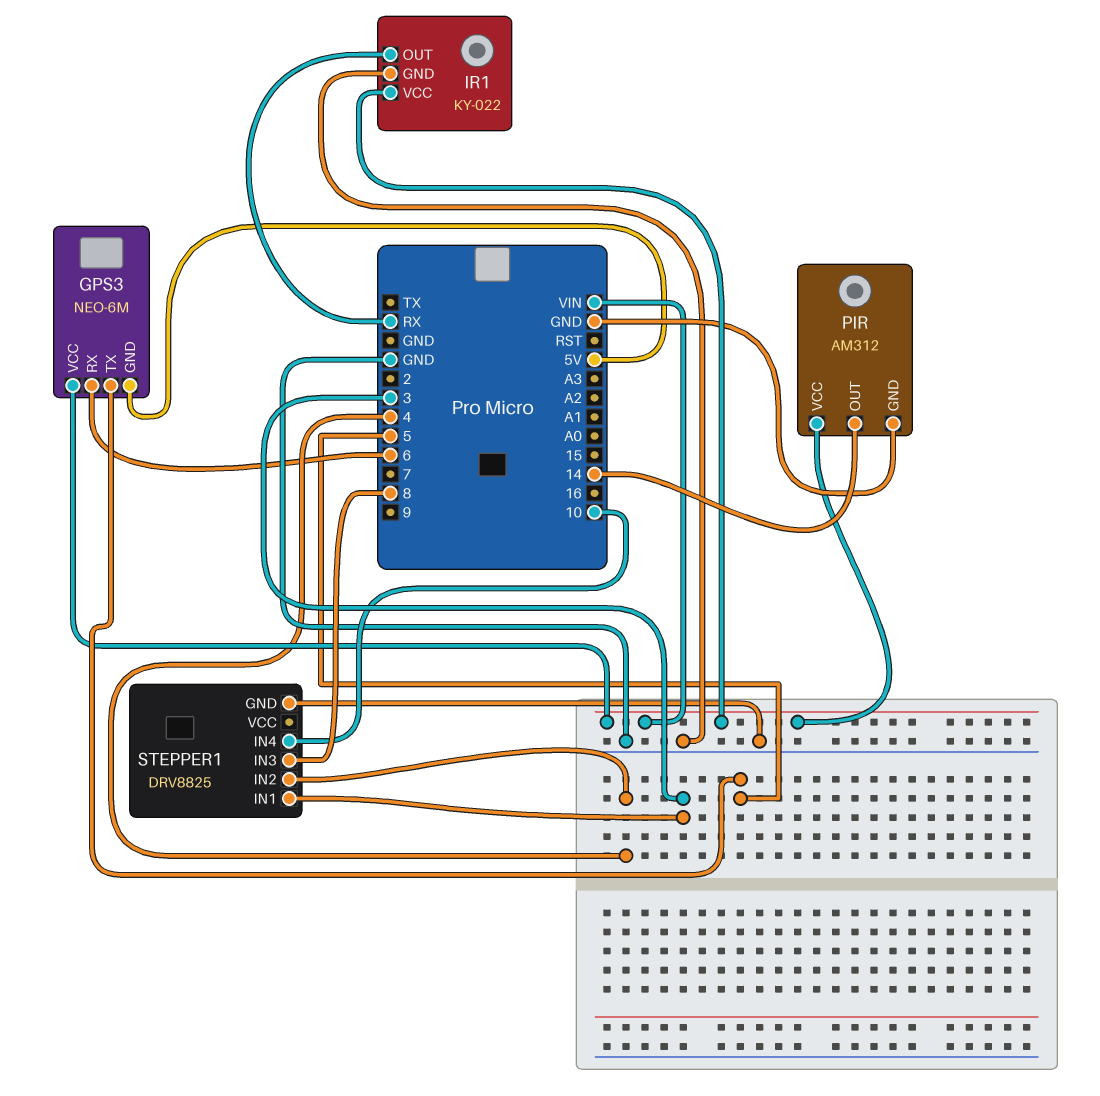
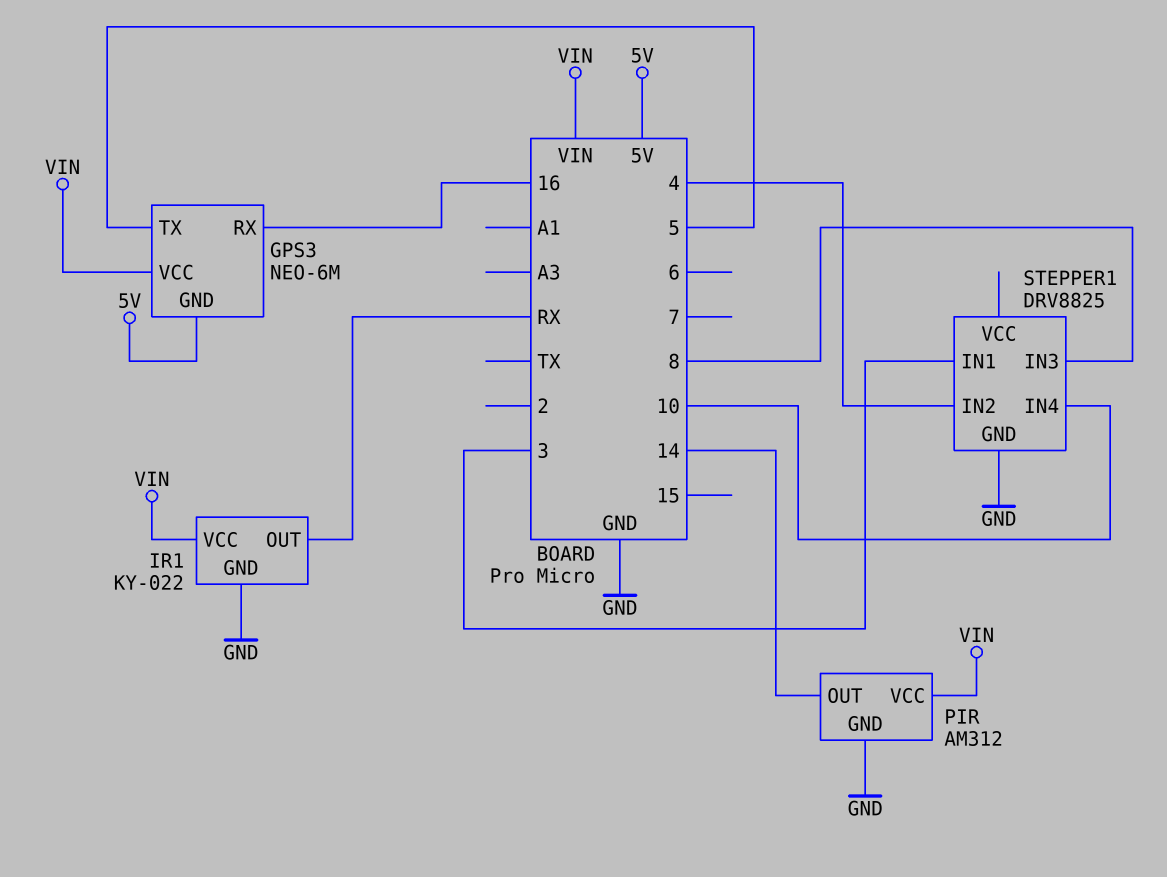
GPS3 pin RX: 6 -> 16

